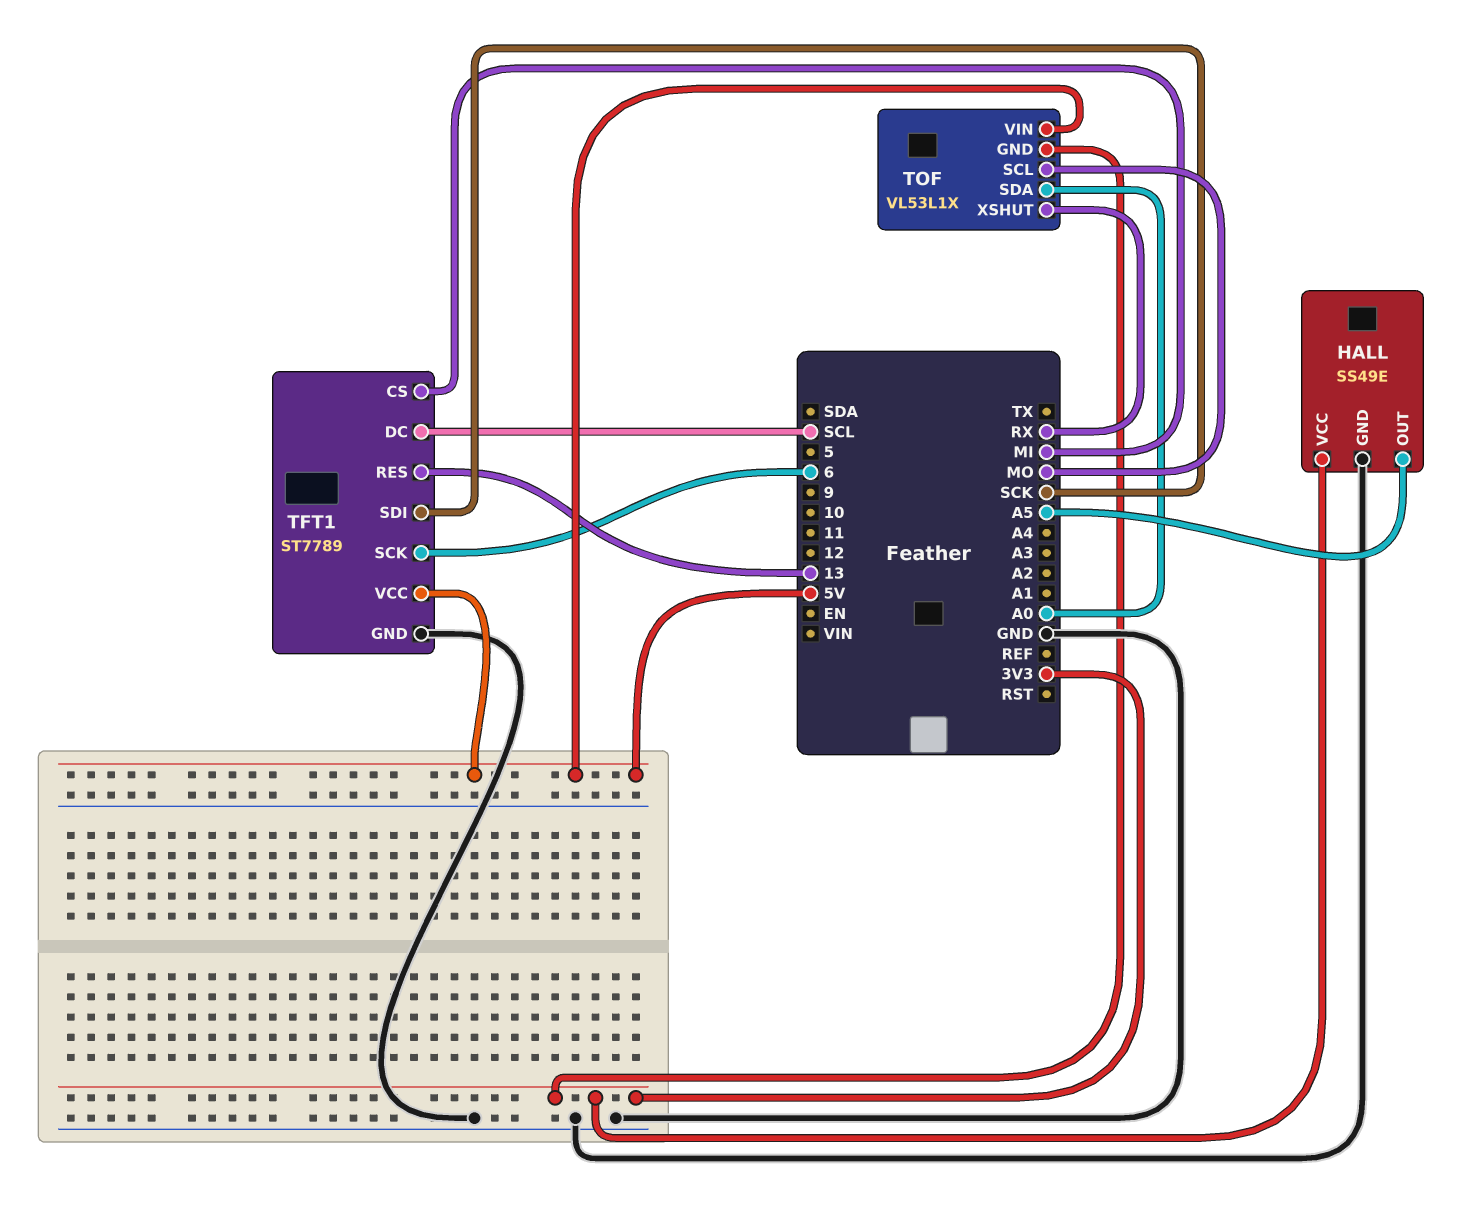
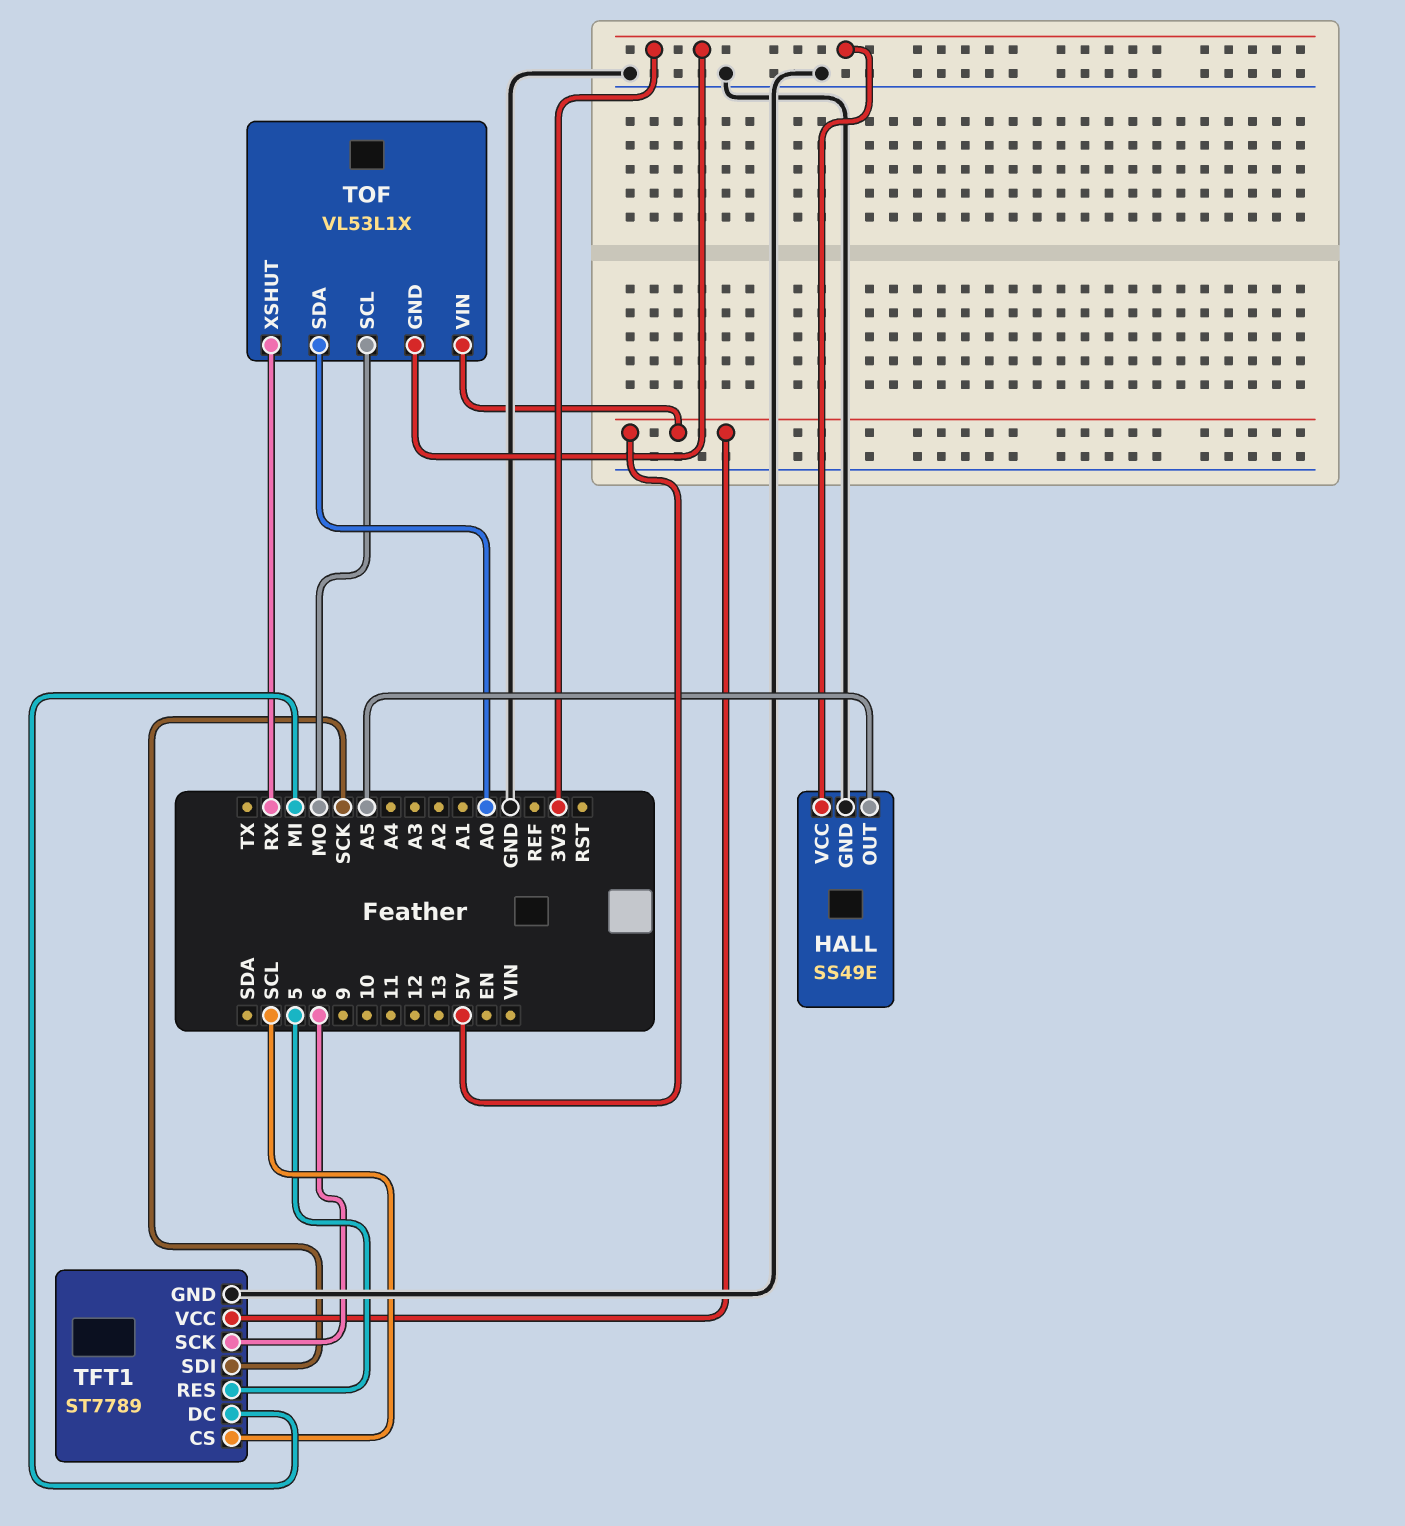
TFT1 pin CS: MI -> SCL
TFT1 pin DC: SCL -> MI
TFT1 pin RES: 13 -> 5

